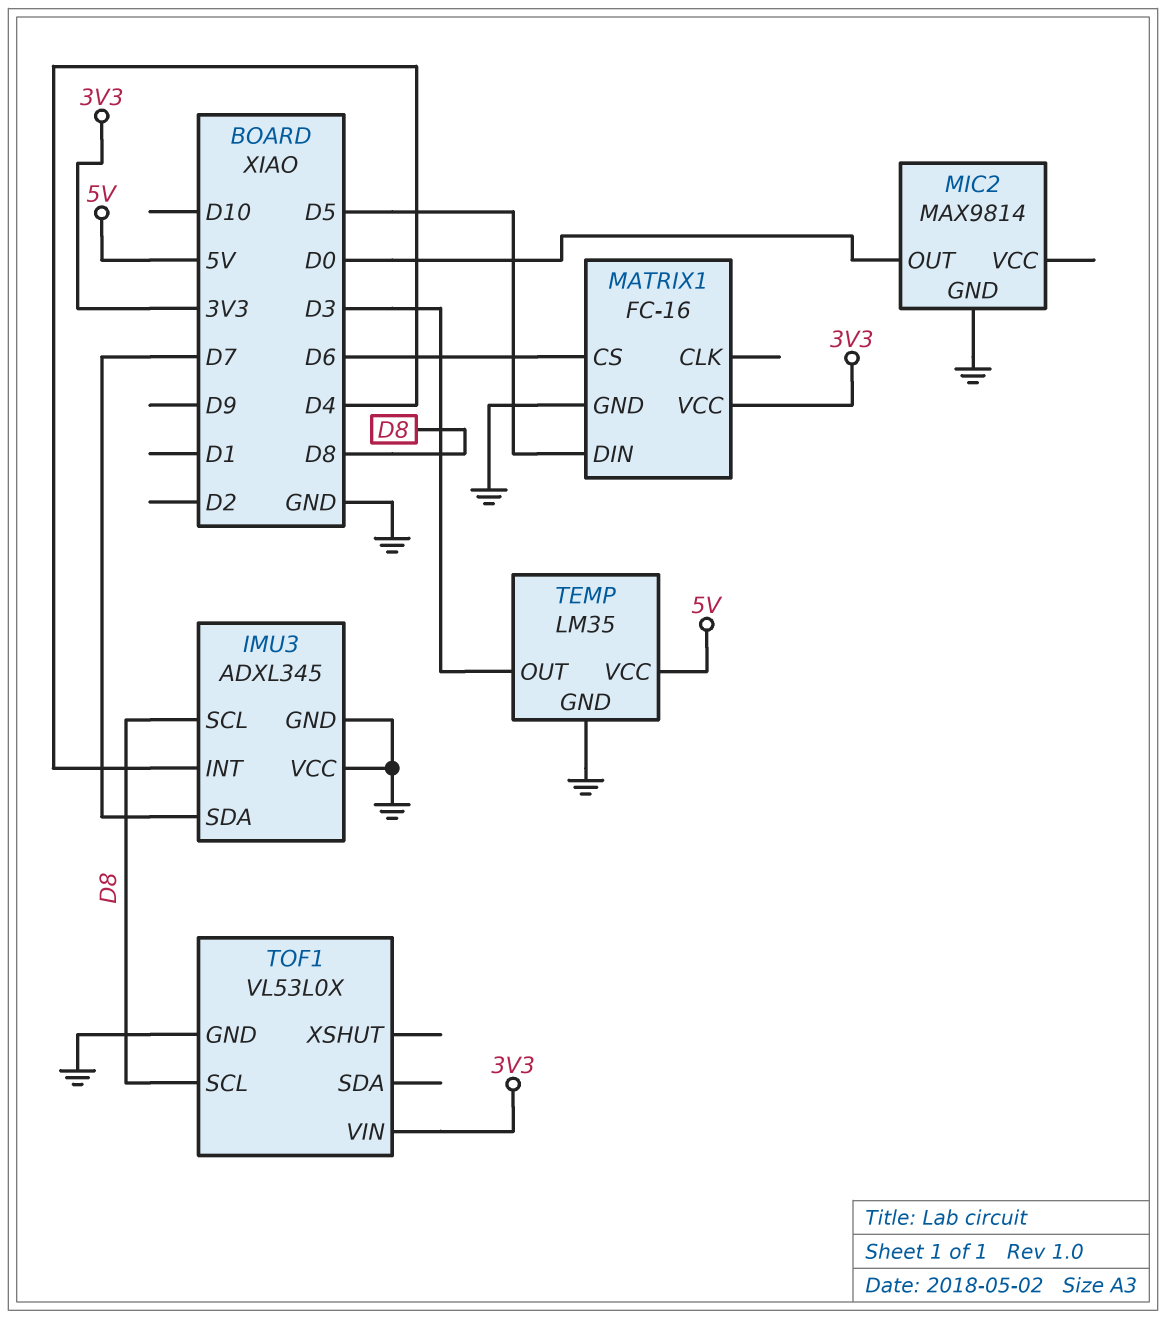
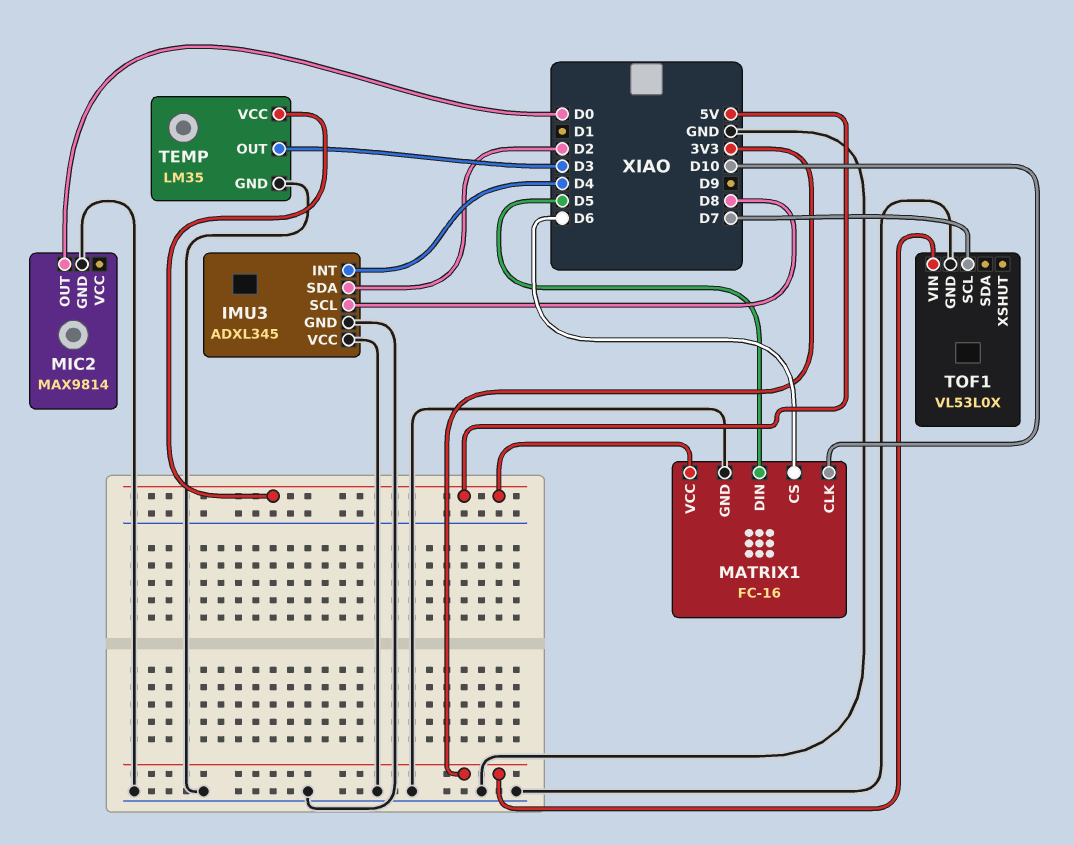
IMU3 pin SDA: D7 -> D2
MATRIX1 pin CLK: none -> D10
MATRIX1 pin VCC: 3V3 -> 5V
TOF1 pin SCL: D8 -> D7

